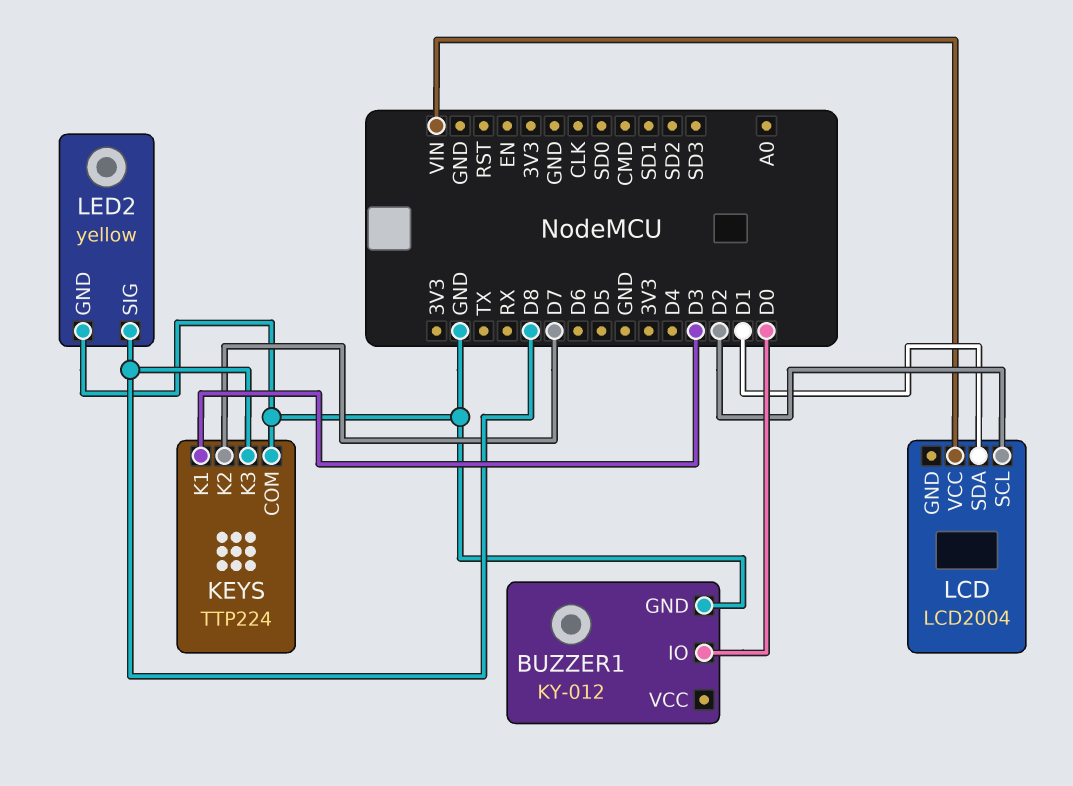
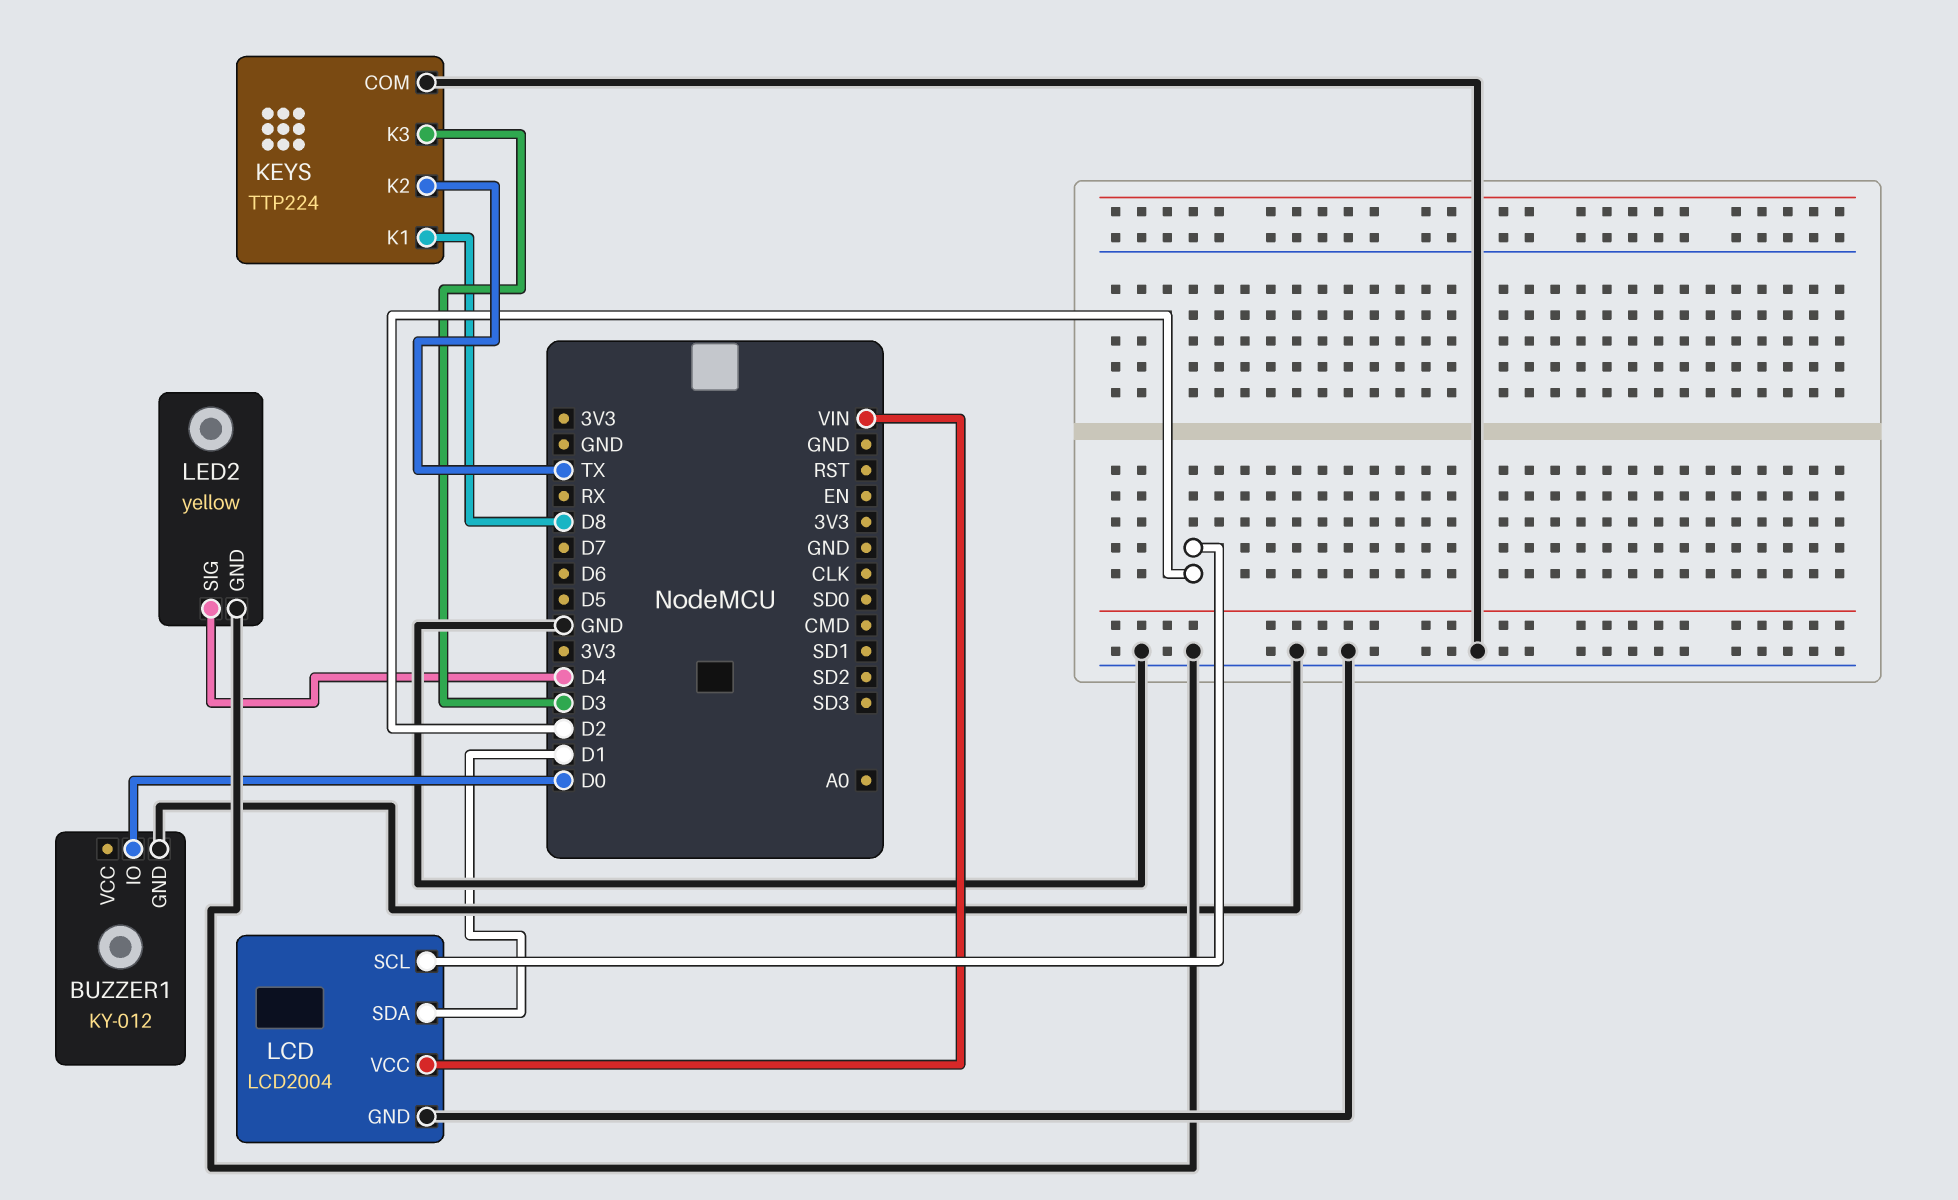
KEYS pin K1: D3 -> D8
KEYS pin K2: D7 -> TX
KEYS pin K3: D8 -> D3
LCD pin GND: none -> GND
LED2 pin SIG: D8 -> D4

